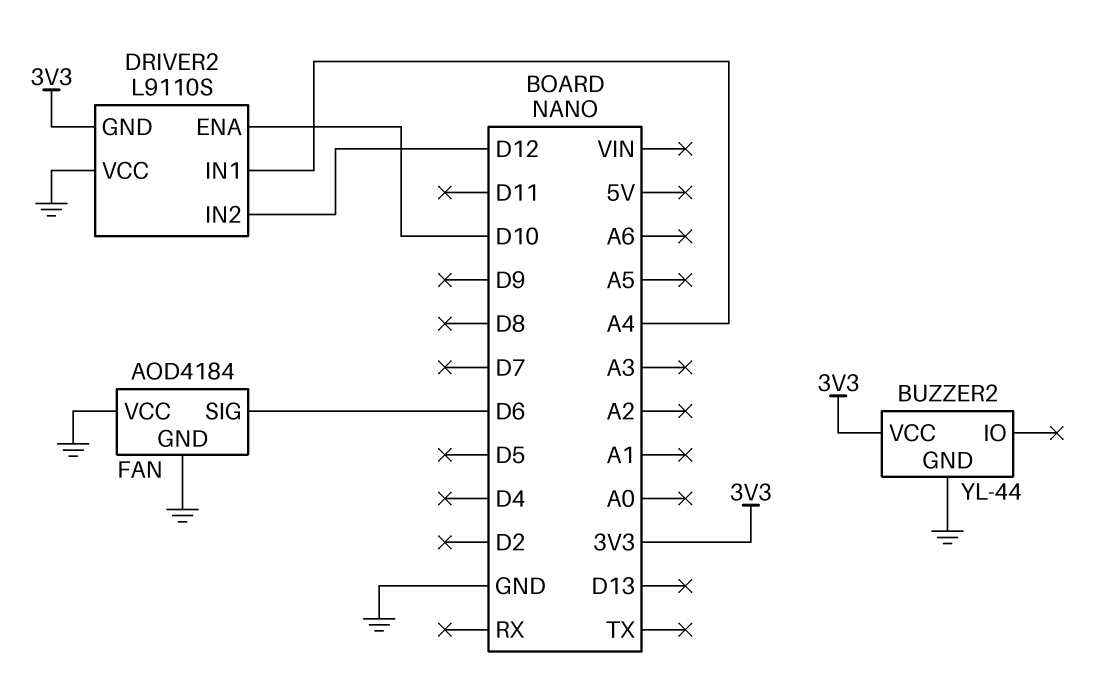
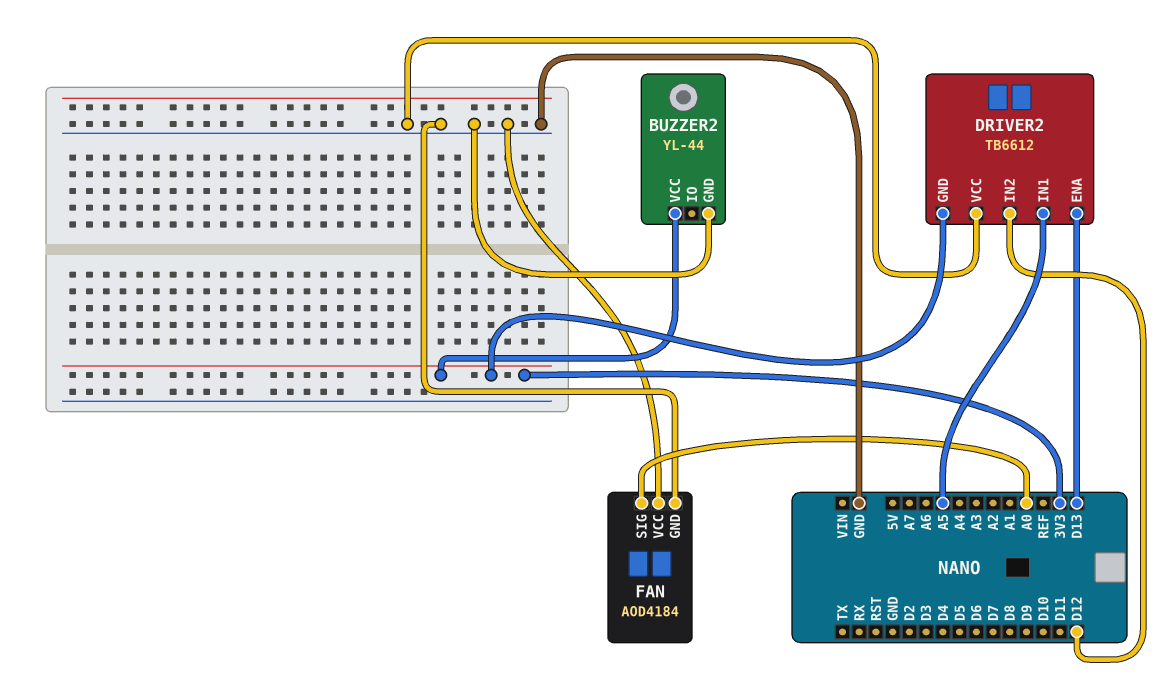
DRIVER2: L9110S -> TB6612
DRIVER2 pin ENA: D10 -> D13
DRIVER2 pin IN1: A4 -> A5
FAN pin SIG: D6 -> A0

